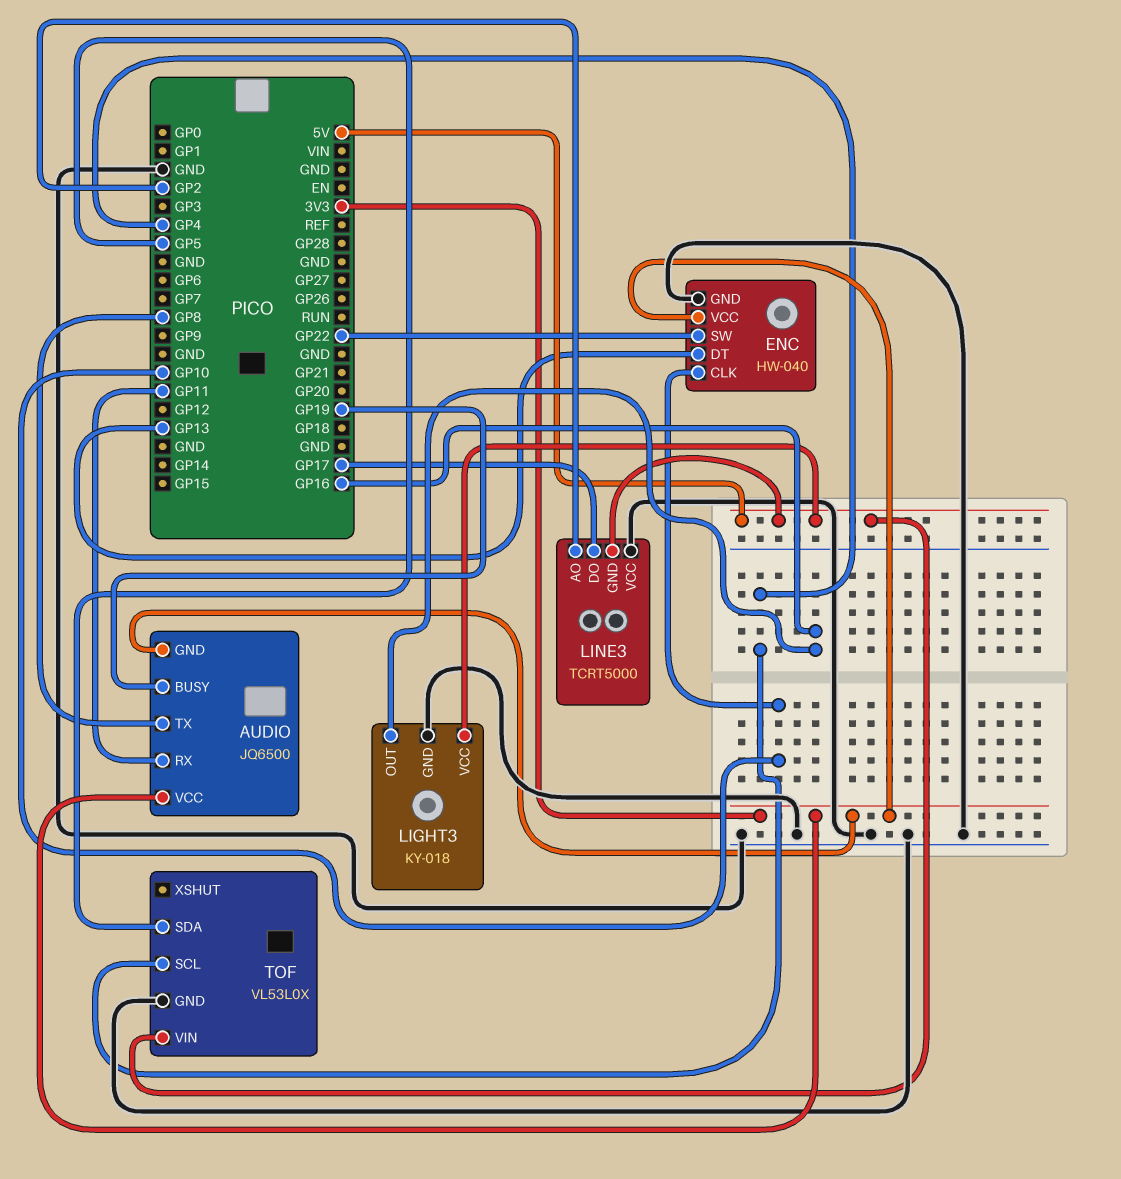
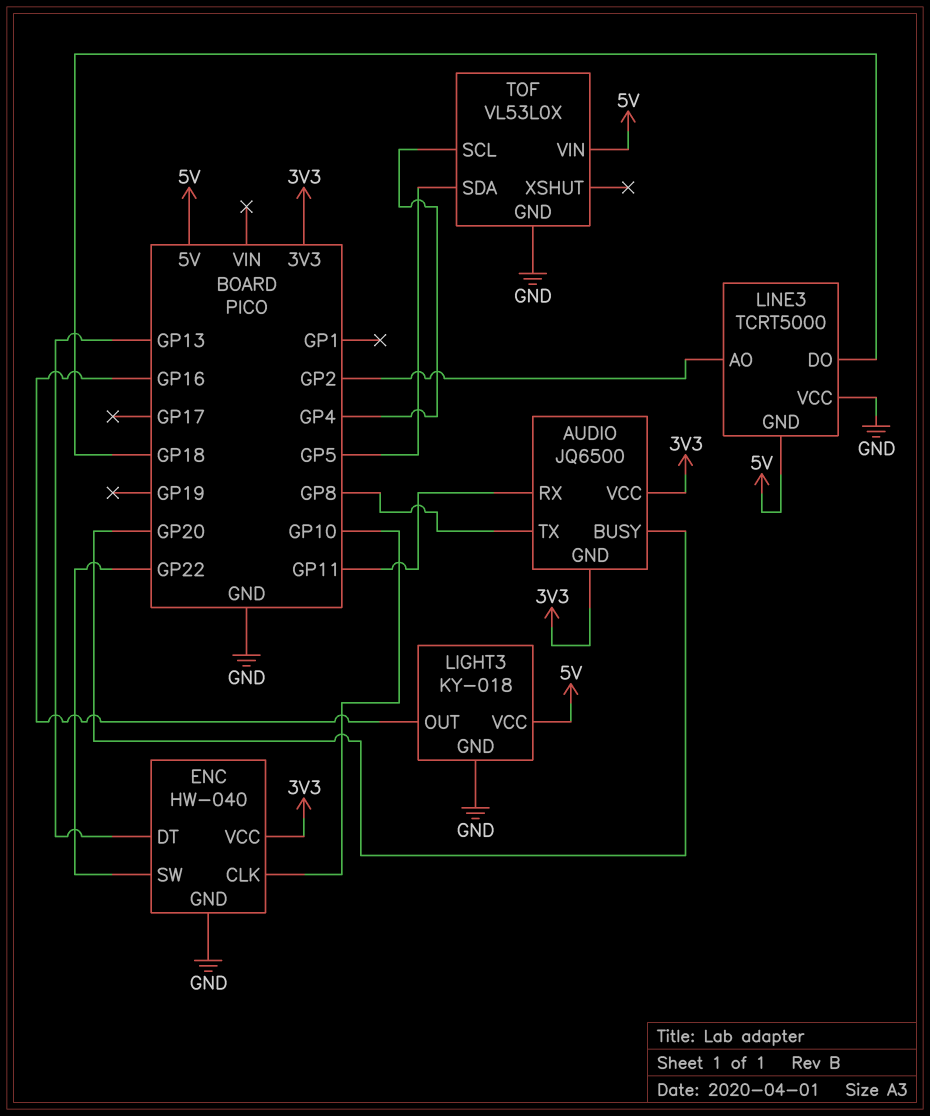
AUDIO pin BUSY: GP19 -> GP20
LINE3 pin DO: GP17 -> GP18

